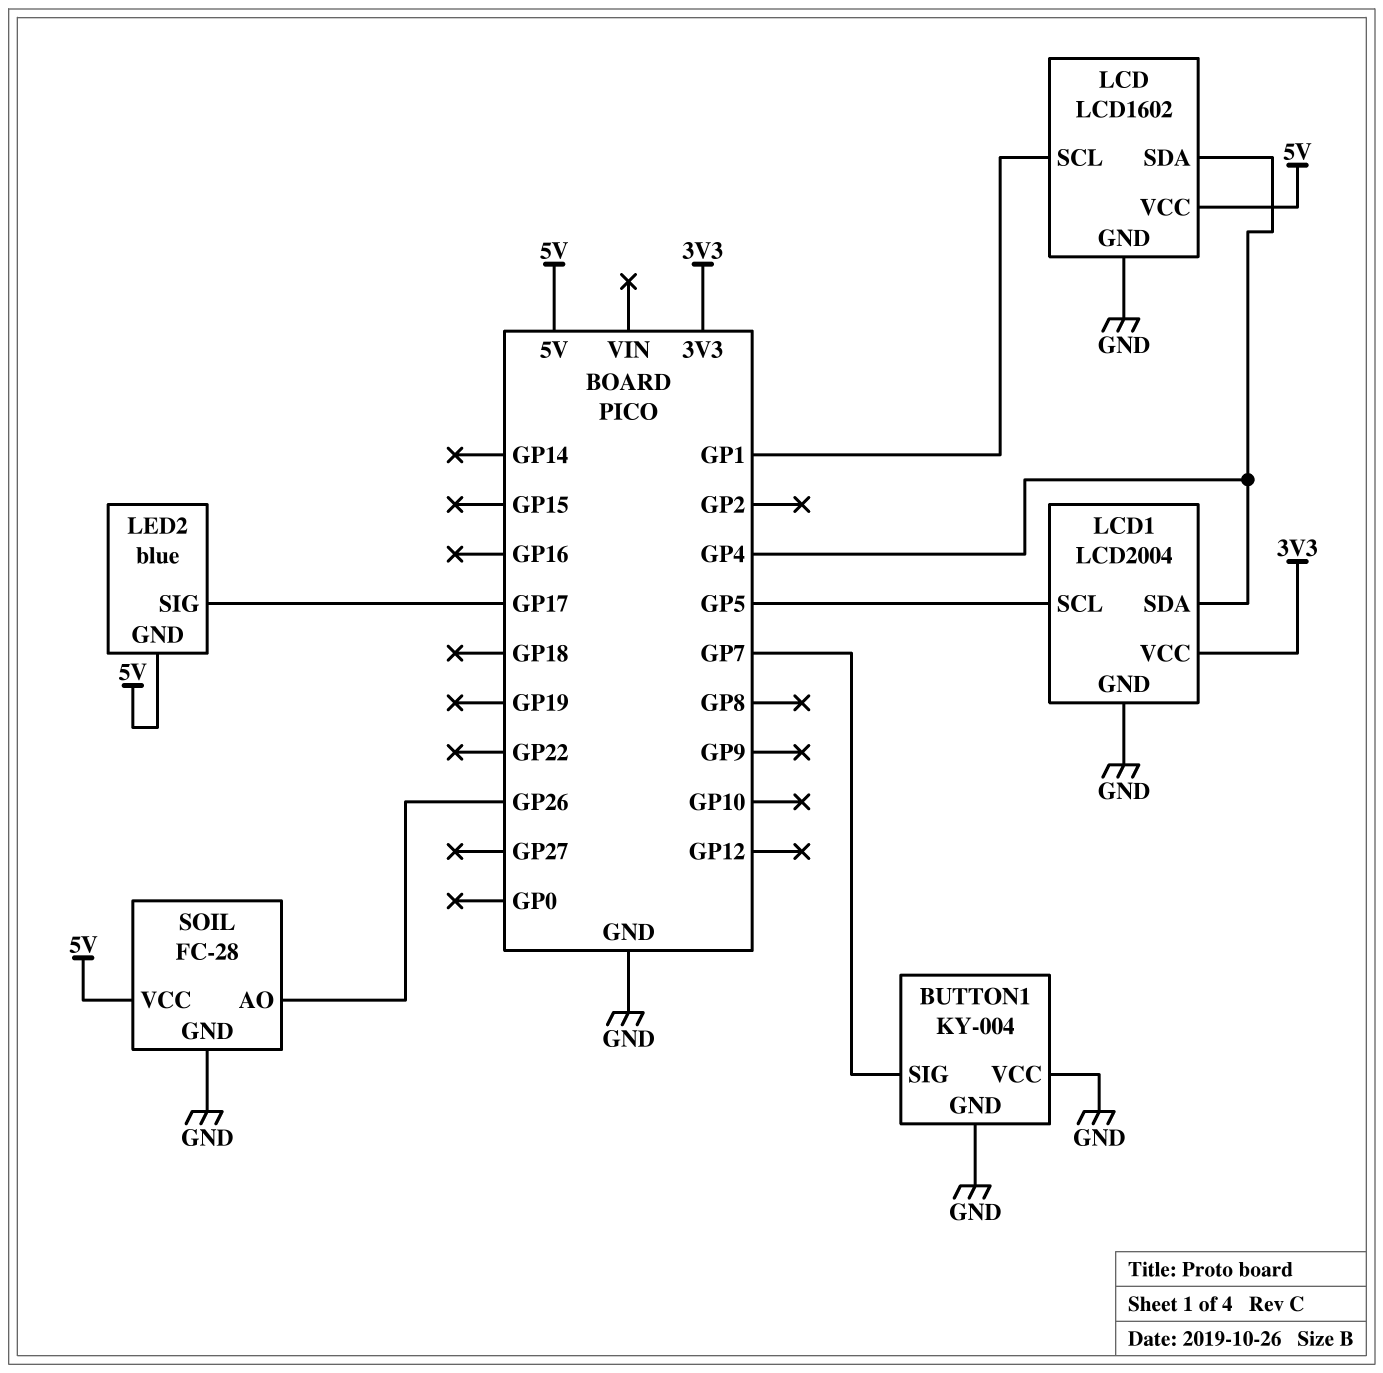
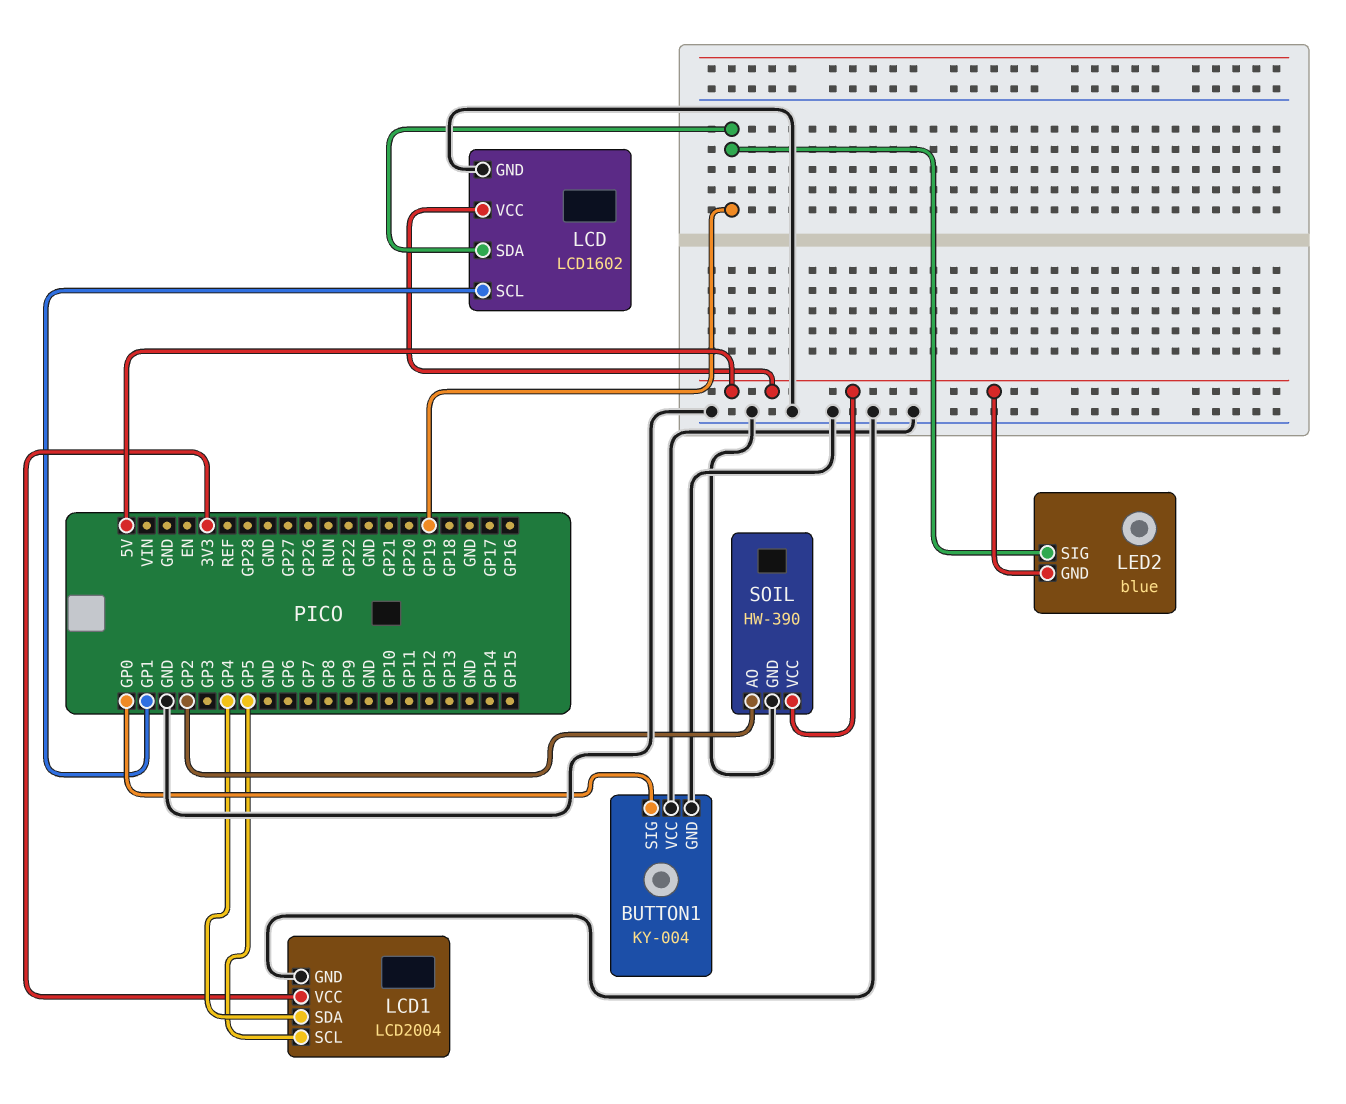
BUTTON1 pin SIG: GP7 -> GP0
LCD pin SDA: GP4 -> GP19
LED2 pin SIG: GP17 -> GP19
SOIL: FC-28 -> HW-390
SOIL pin AO: GP26 -> GP2

